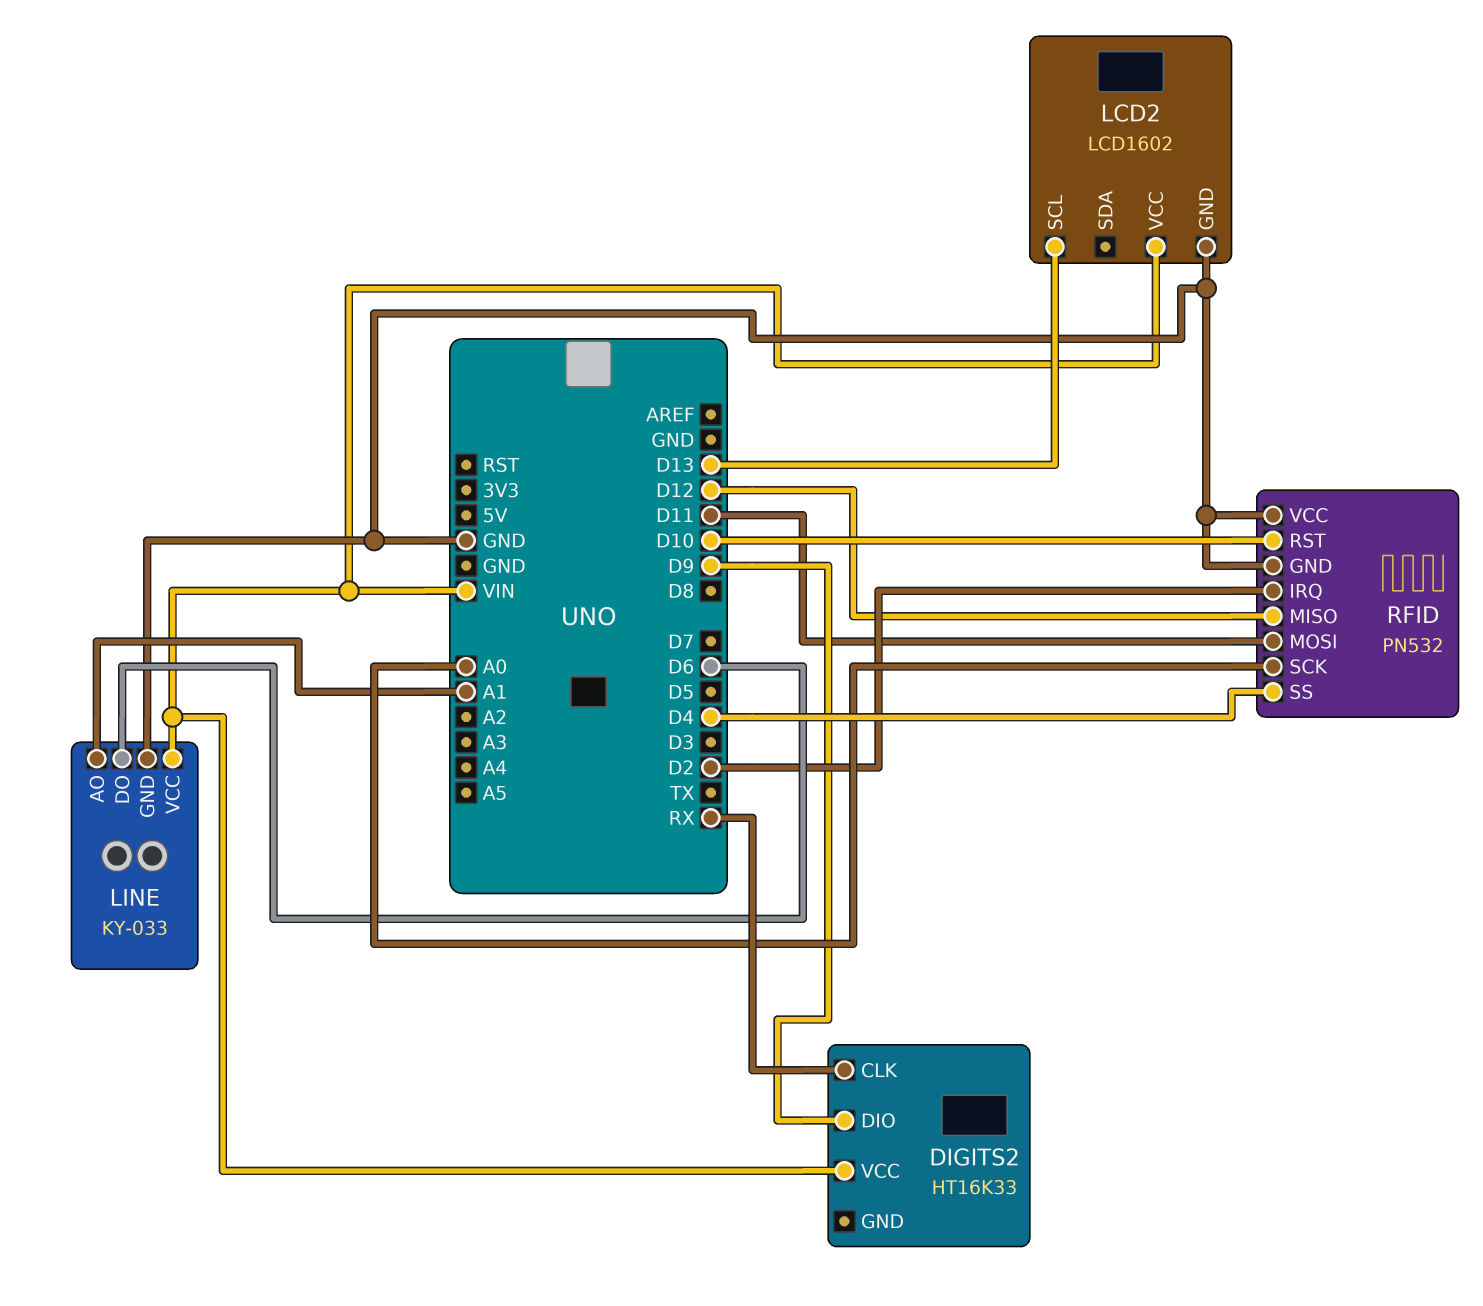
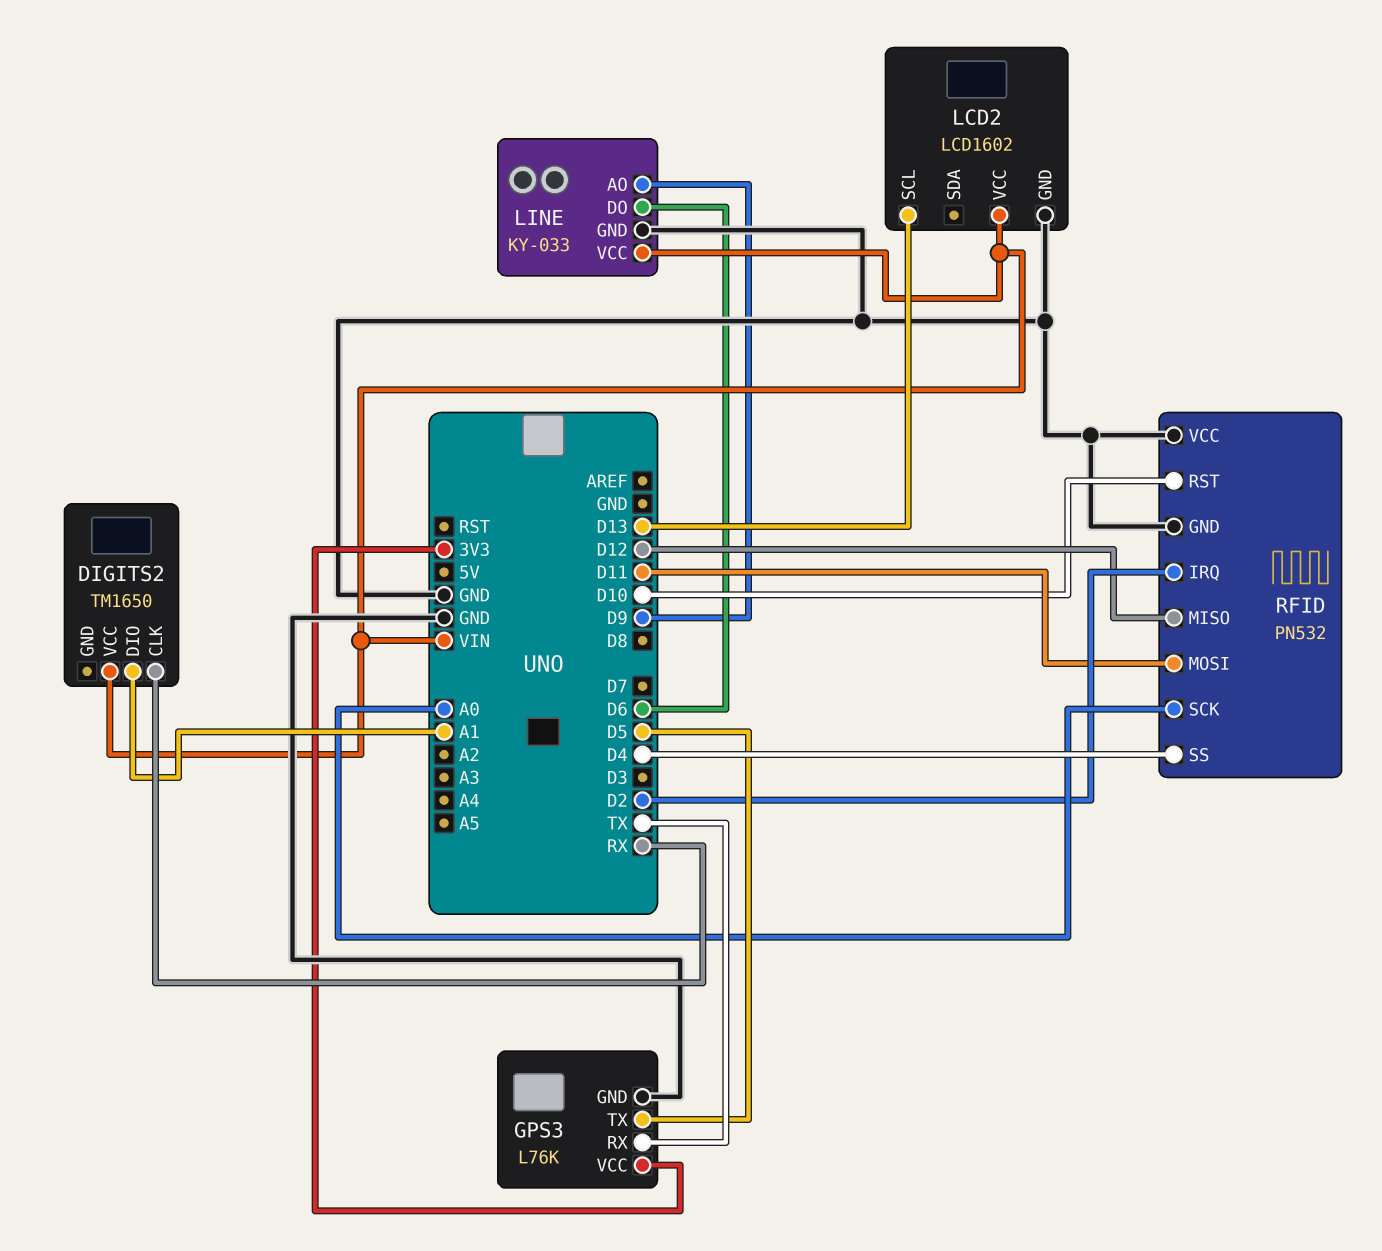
DIGITS2: HT16K33 -> TM1650
DIGITS2 pin DIO: D9 -> A1
GPS3: none -> L76K
GPS3 pin GND: none -> GND
GPS3 pin RX: none -> TX
GPS3 pin TX: none -> D5
GPS3 pin VCC: none -> 3V3
LINE pin AO: A1 -> D9

